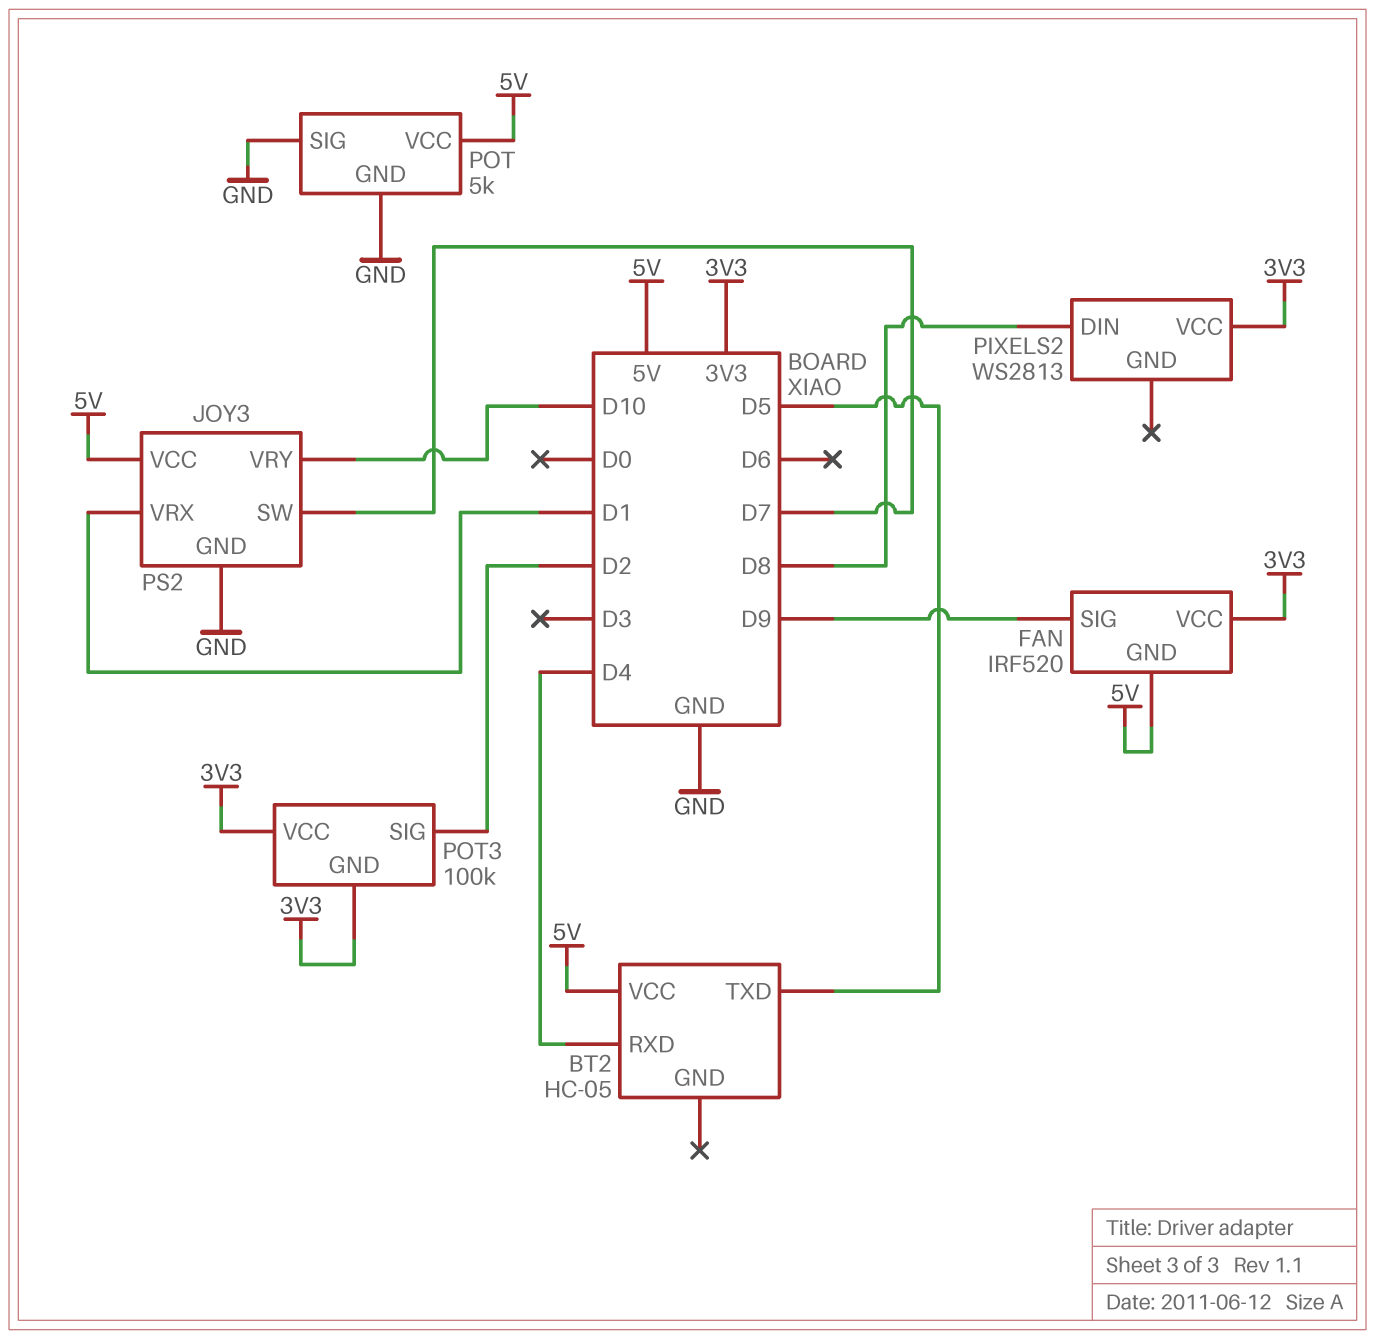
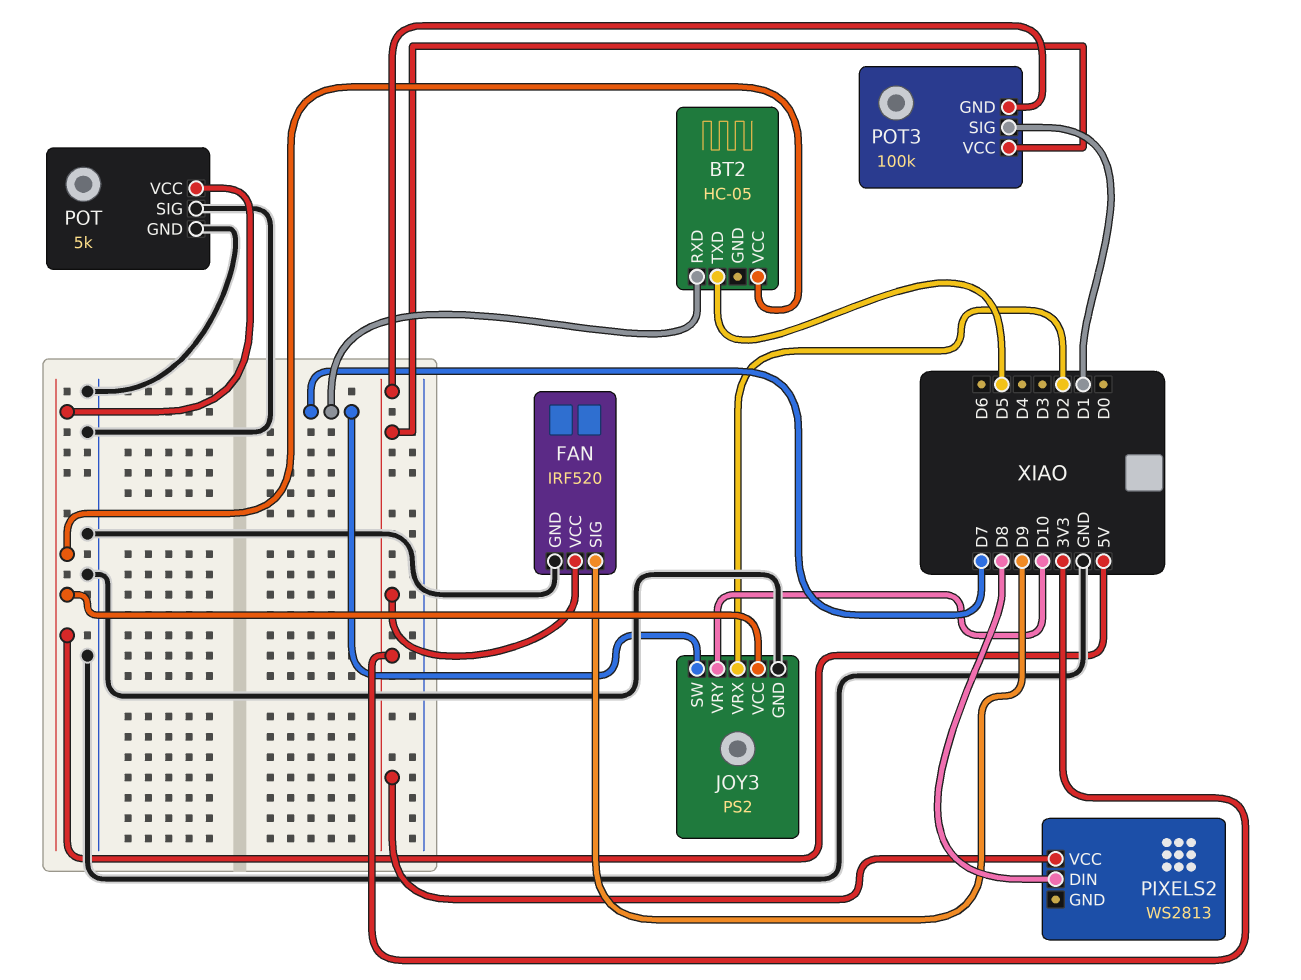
BT2 pin RXD: D4 -> D7
FAN pin GND: 5V -> GND
JOY3 pin VRX: D1 -> D2
POT3 pin SIG: D2 -> D1

